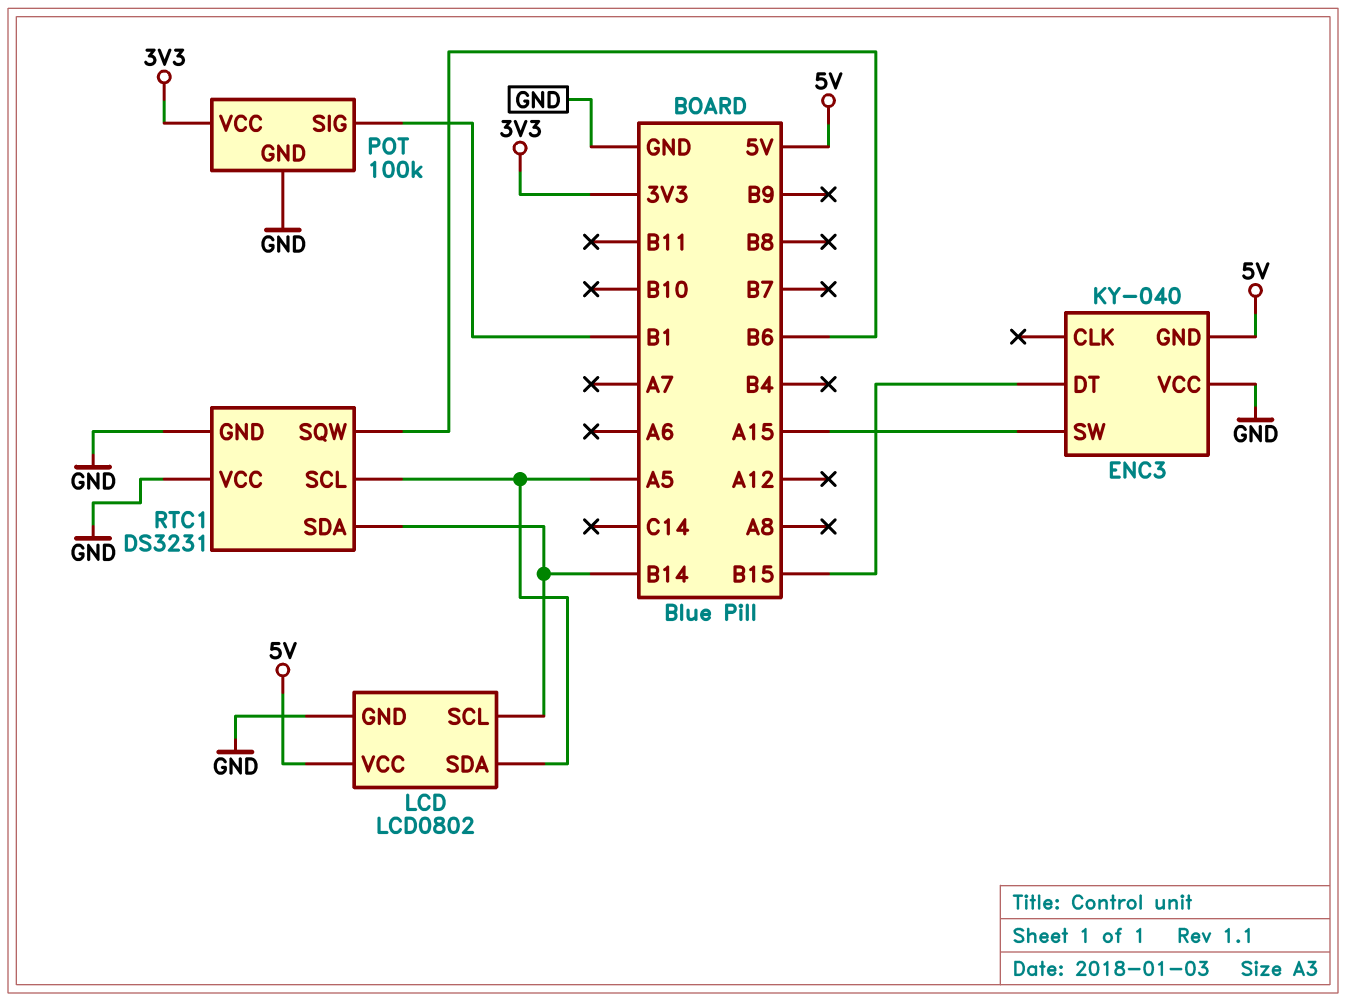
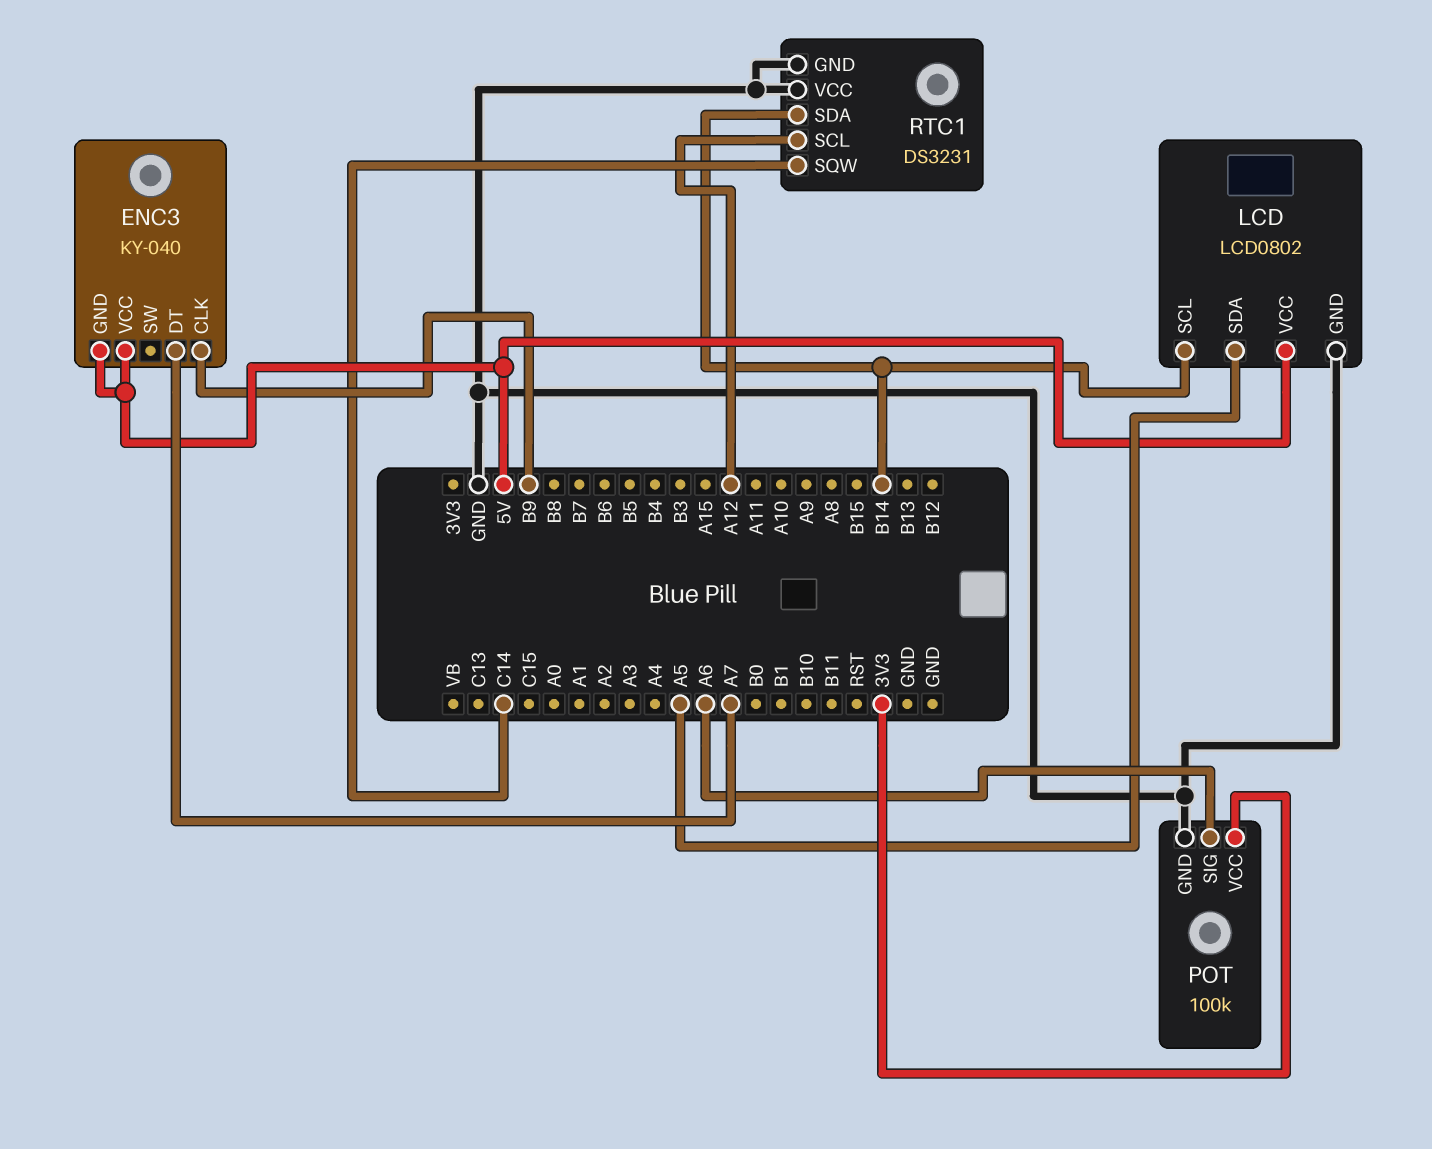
ENC3 pin CLK: none -> B9
ENC3 pin DT: B15 -> A7
ENC3 pin SW: A15 -> none
ENC3 pin VCC: GND -> 5V
POT pin SIG: B1 -> A6
RTC1 pin SCL: A5 -> A12
RTC1 pin SQW: B6 -> C14

